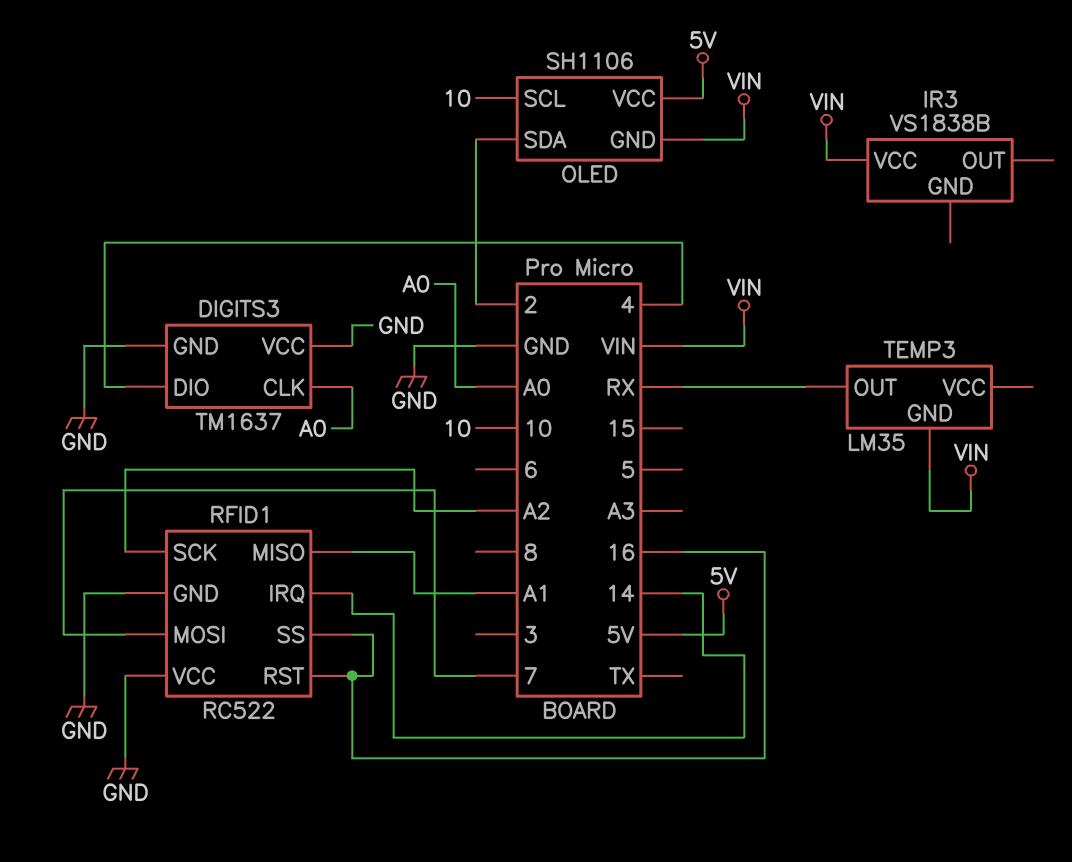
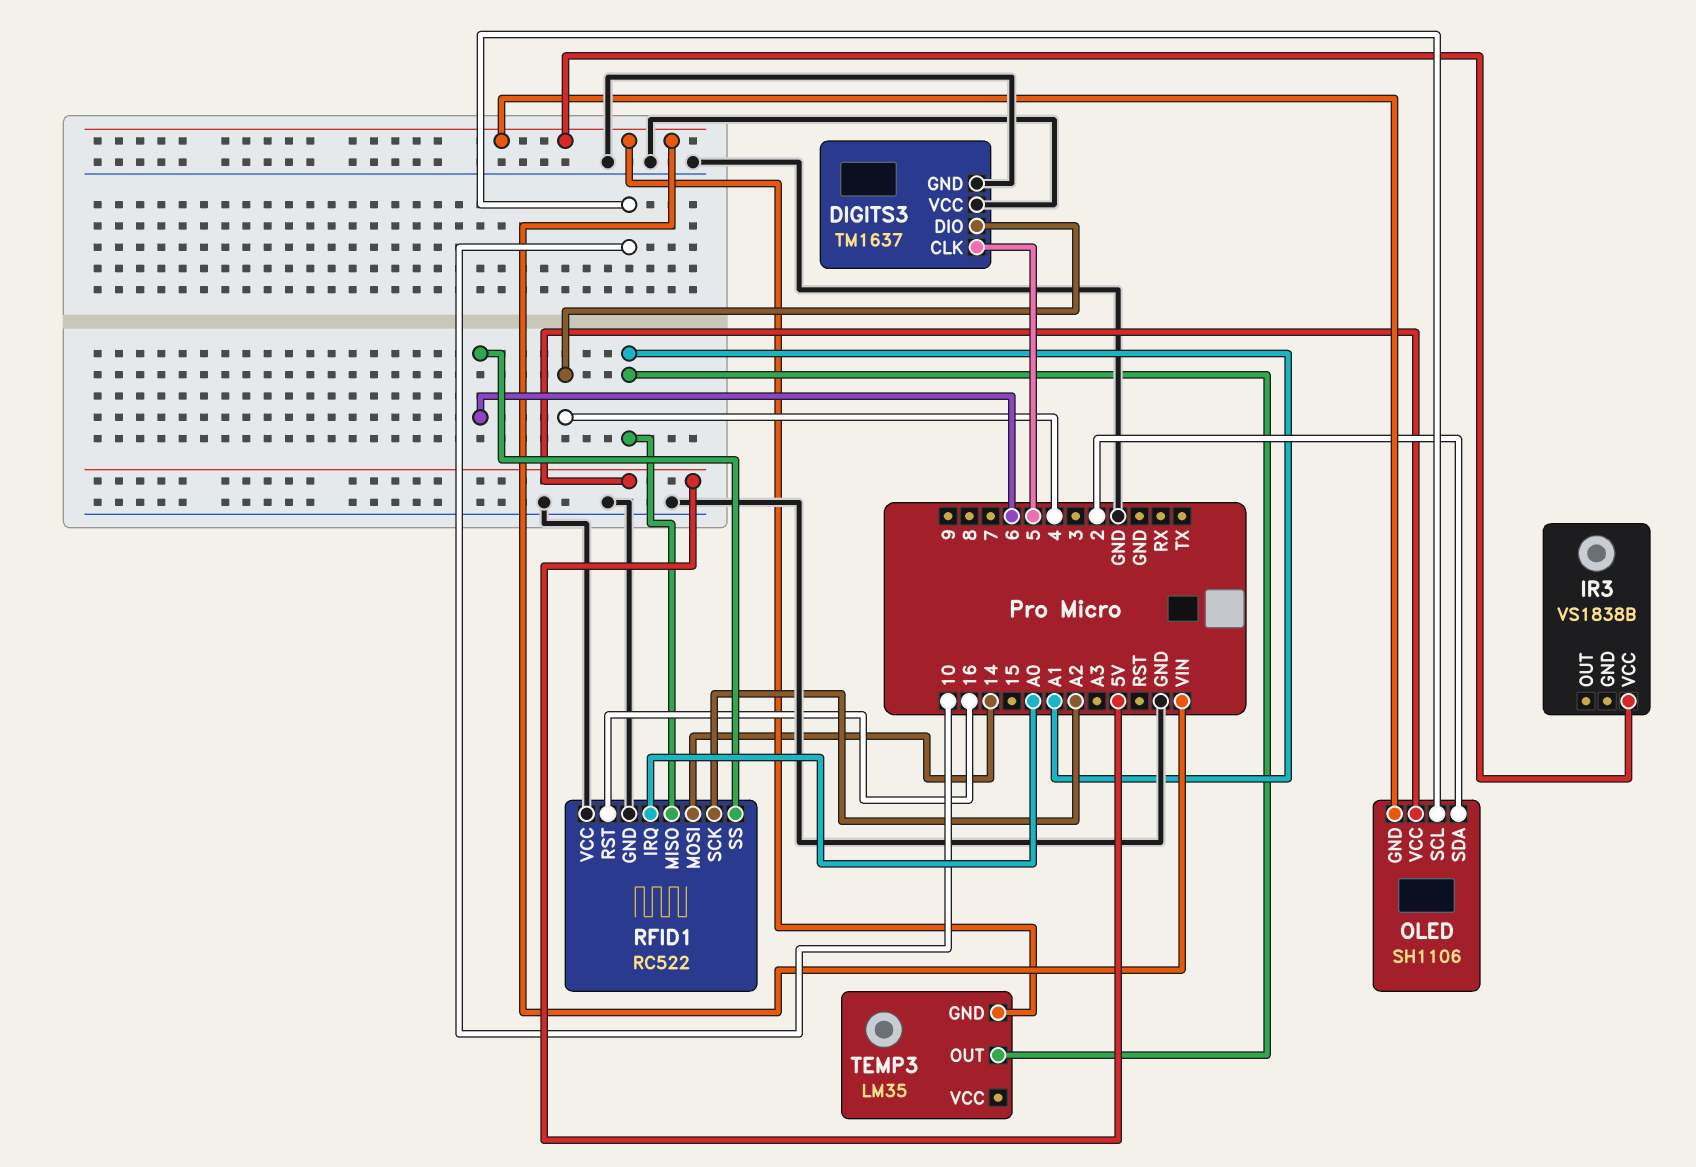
DIGITS3 pin CLK: A0 -> 5
RFID1 pin IRQ: 14 -> A0
RFID1 pin MOSI: 7 -> 14
RFID1 pin SS: 16 -> 6
TEMP3 pin OUT: RX -> A1

